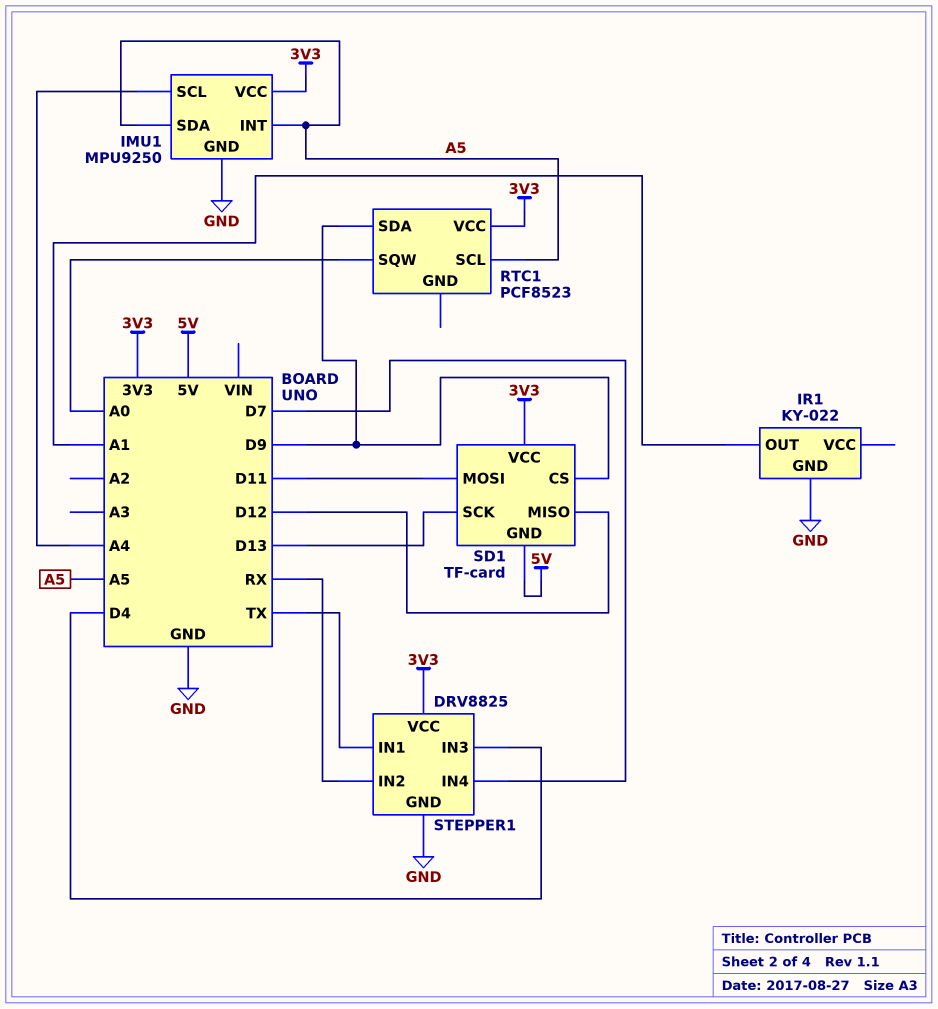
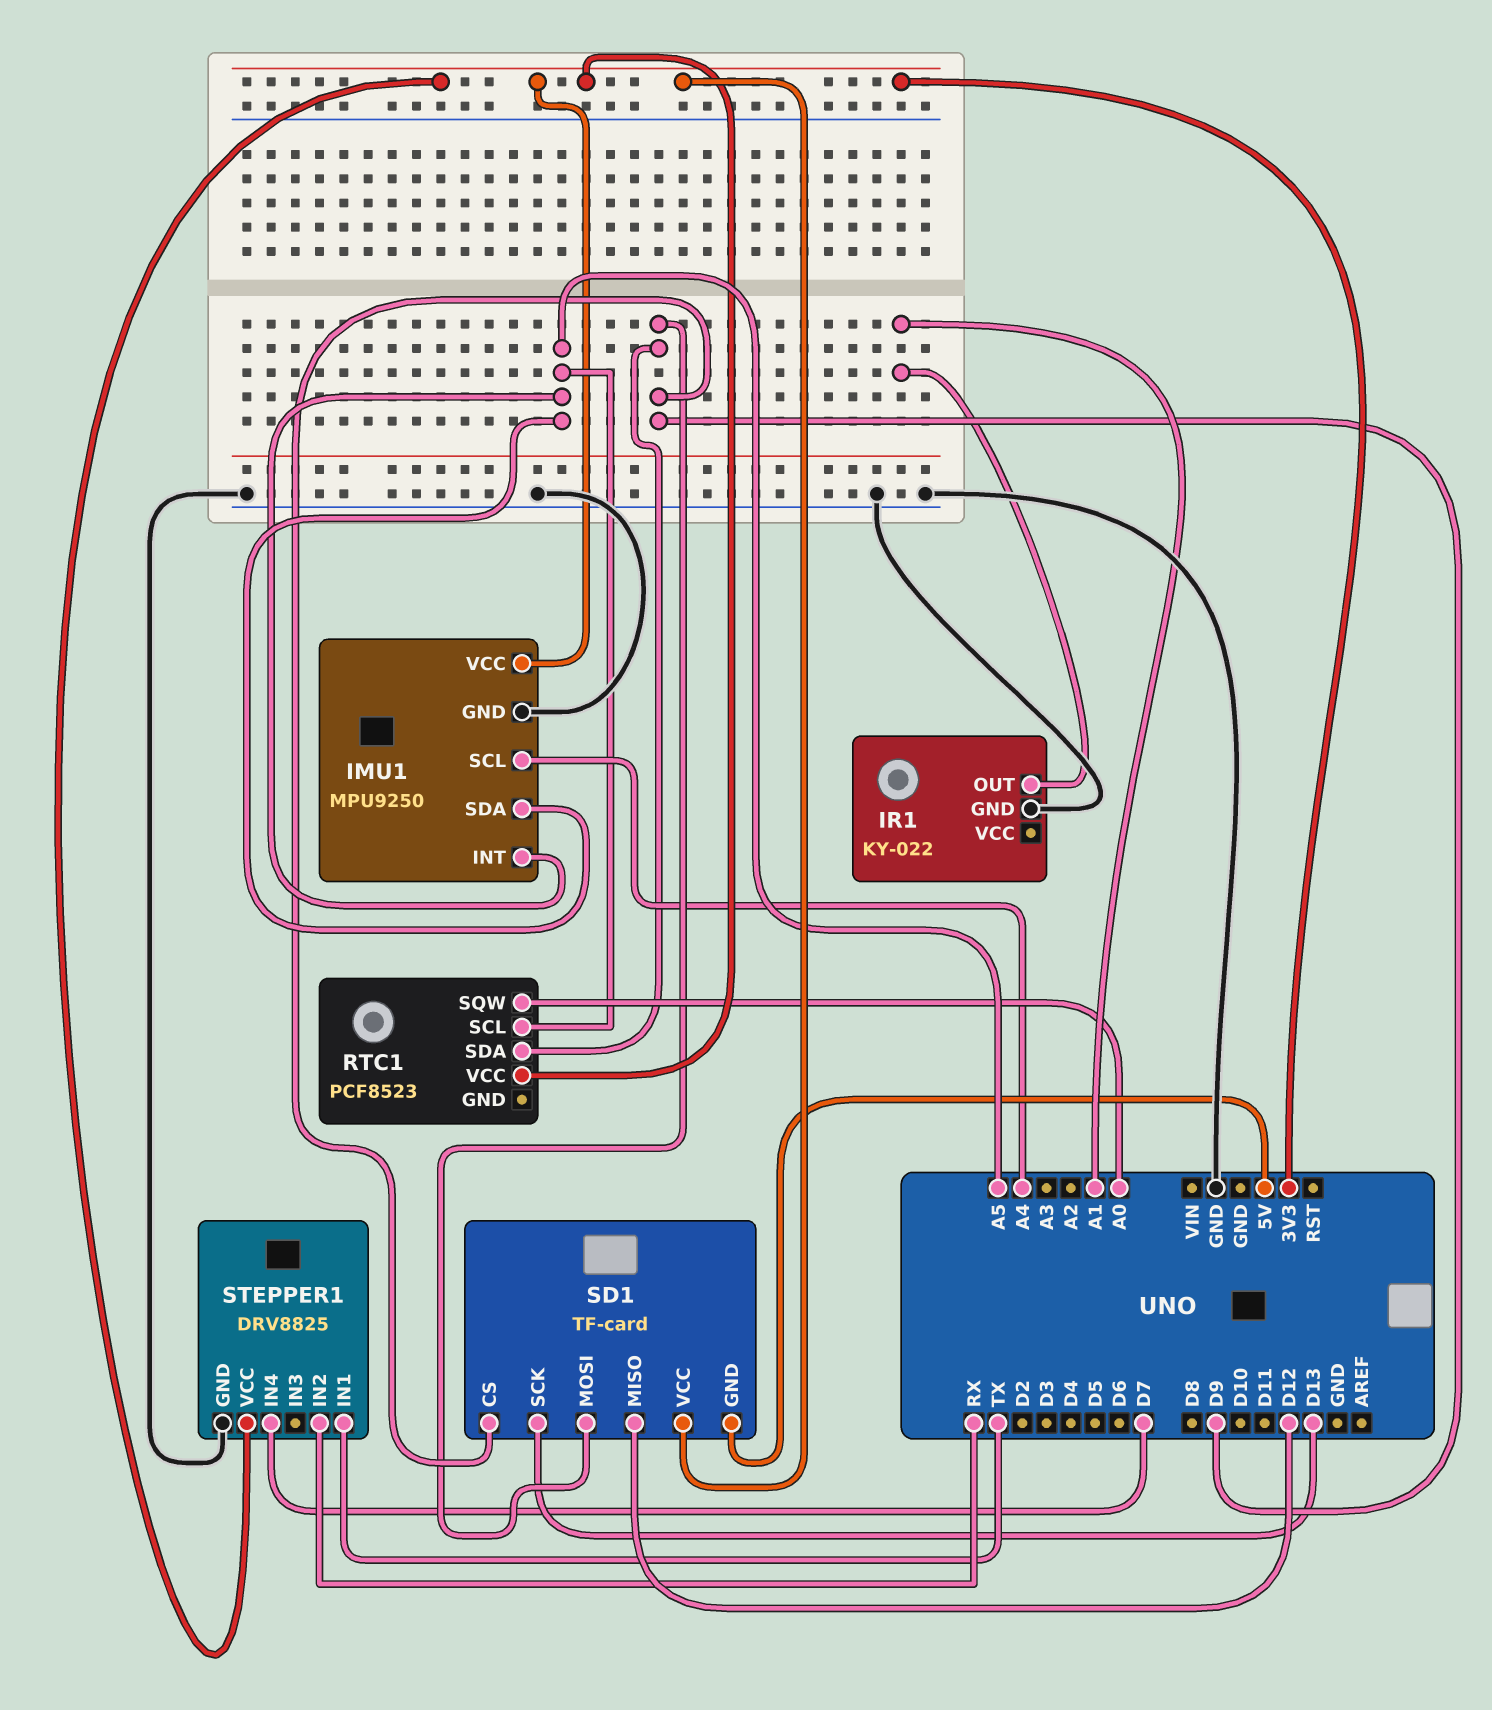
SD1 pin MOSI: D11 -> D9
STEPPER1 pin IN3: D4 -> none

